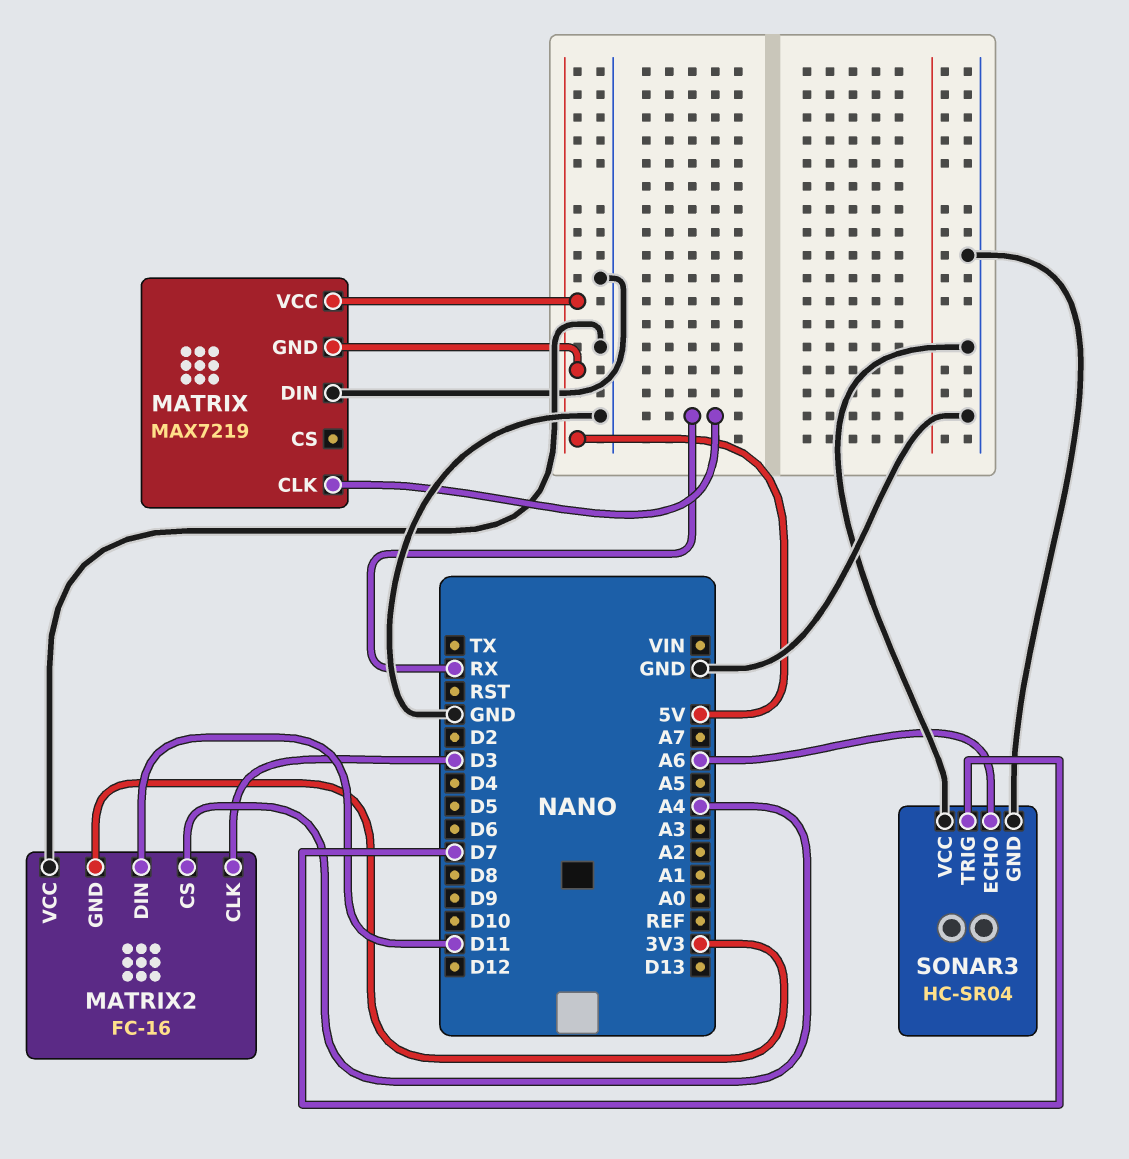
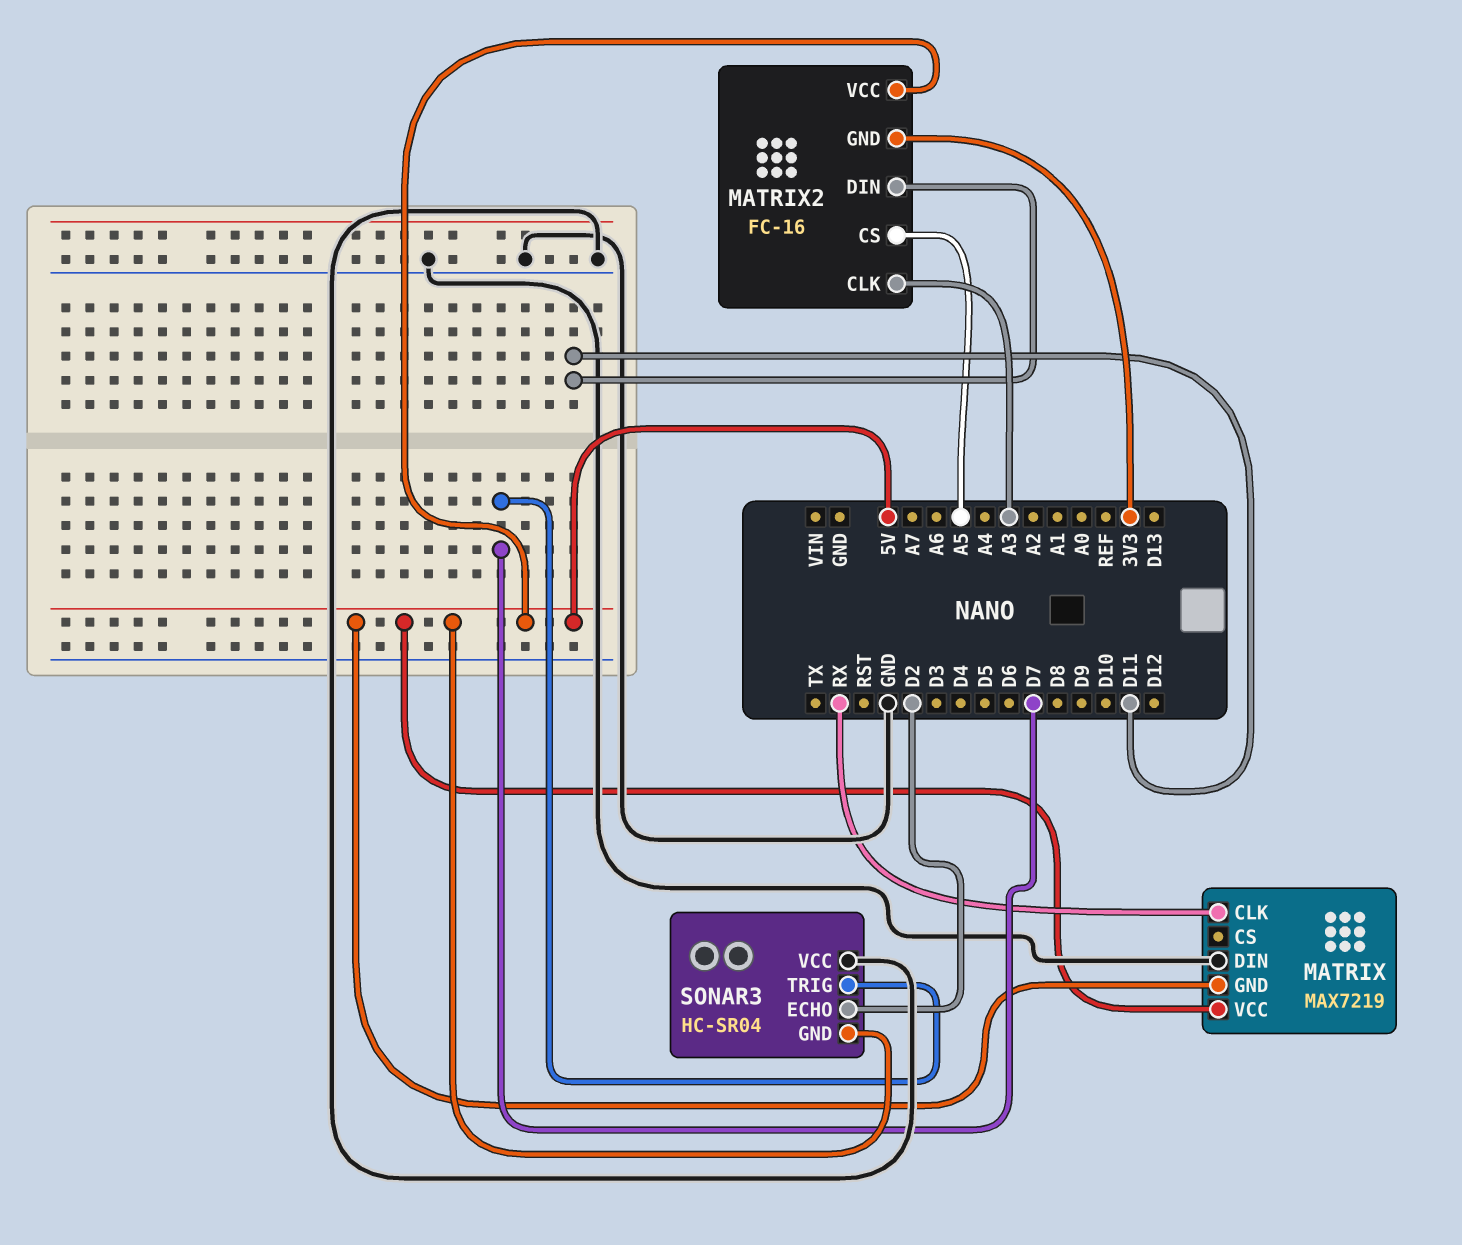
MATRIX2 pin CLK: D3 -> A3
MATRIX2 pin CS: A4 -> A5
MATRIX2 pin VCC: GND -> 5V
SONAR3 pin ECHO: A6 -> D2
SONAR3 pin GND: GND -> 5V

